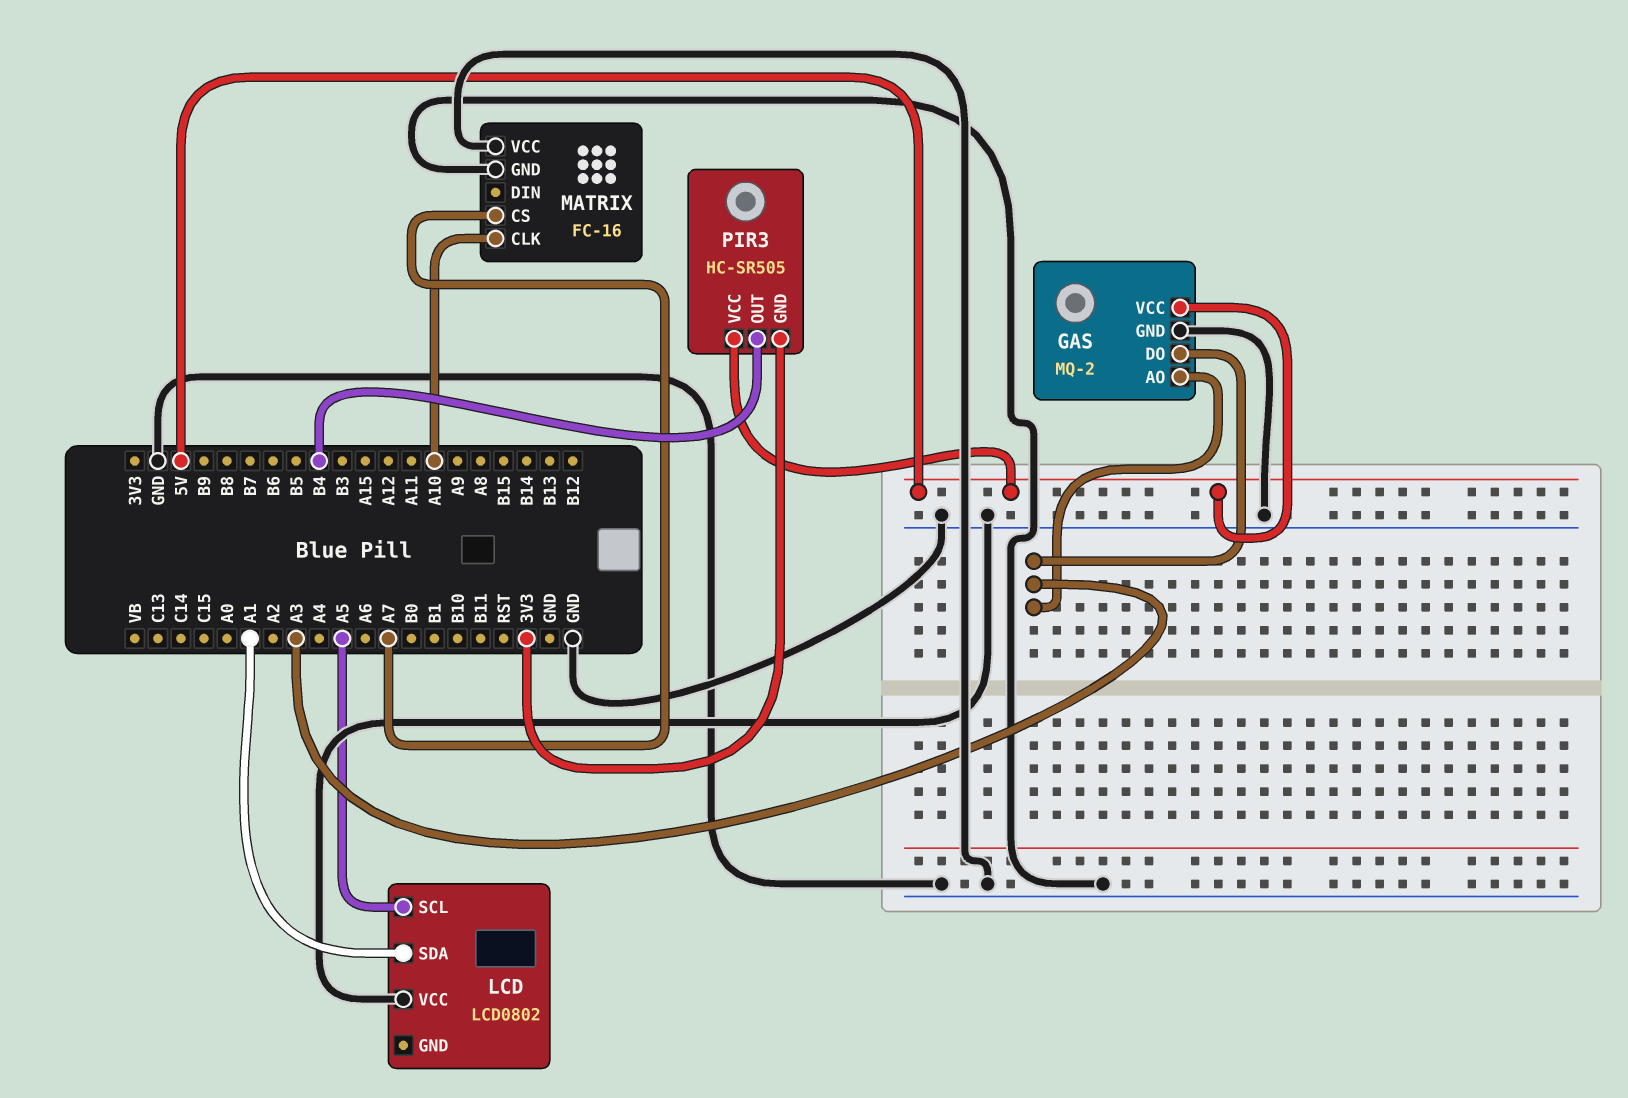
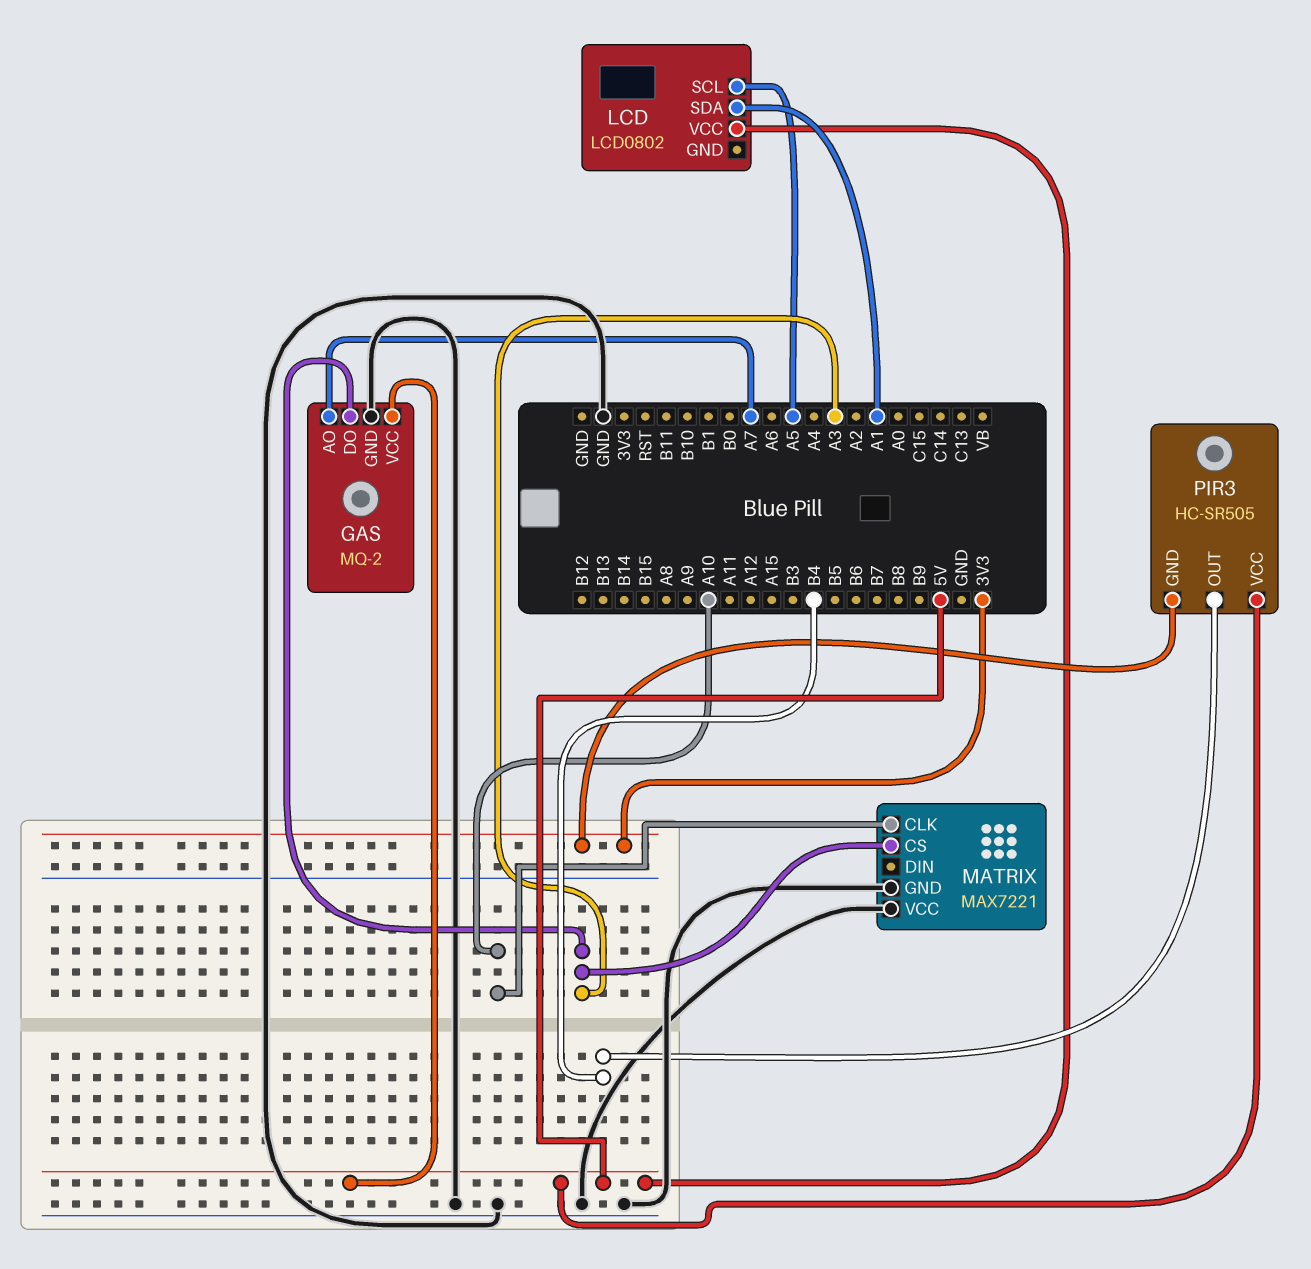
GAS pin AO: A3 -> A7
LCD pin VCC: GND -> 5V
MATRIX: FC-16 -> MAX7221
MATRIX pin CS: A7 -> A3

